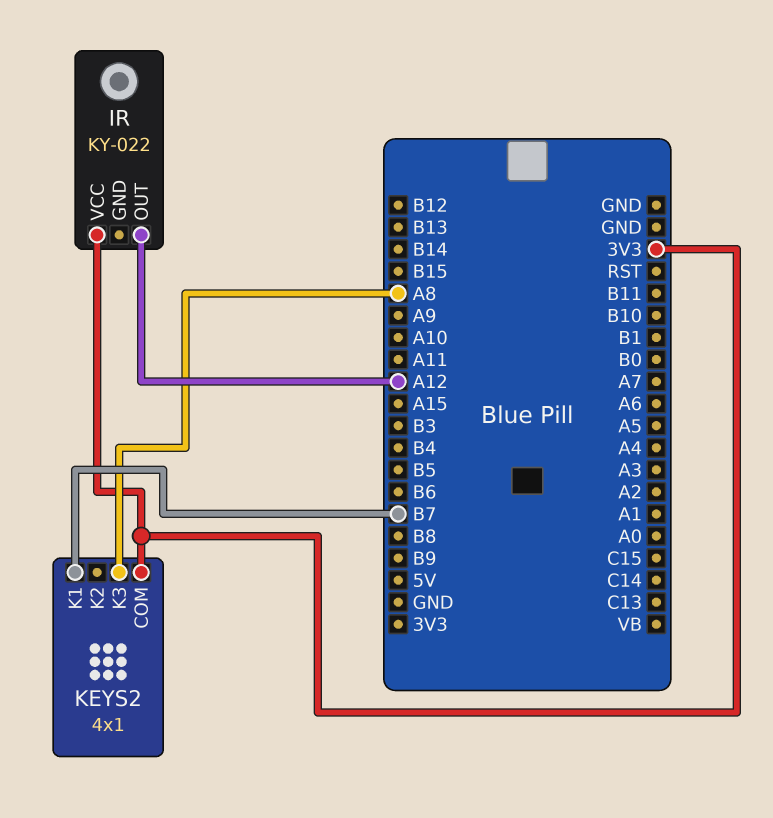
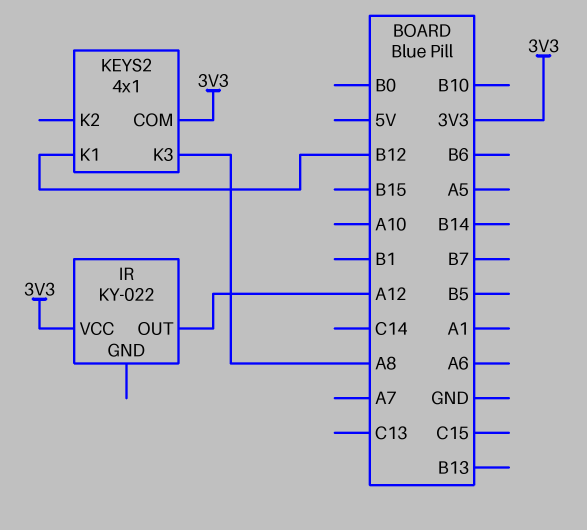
KEYS2 pin K1: B7 -> B12

